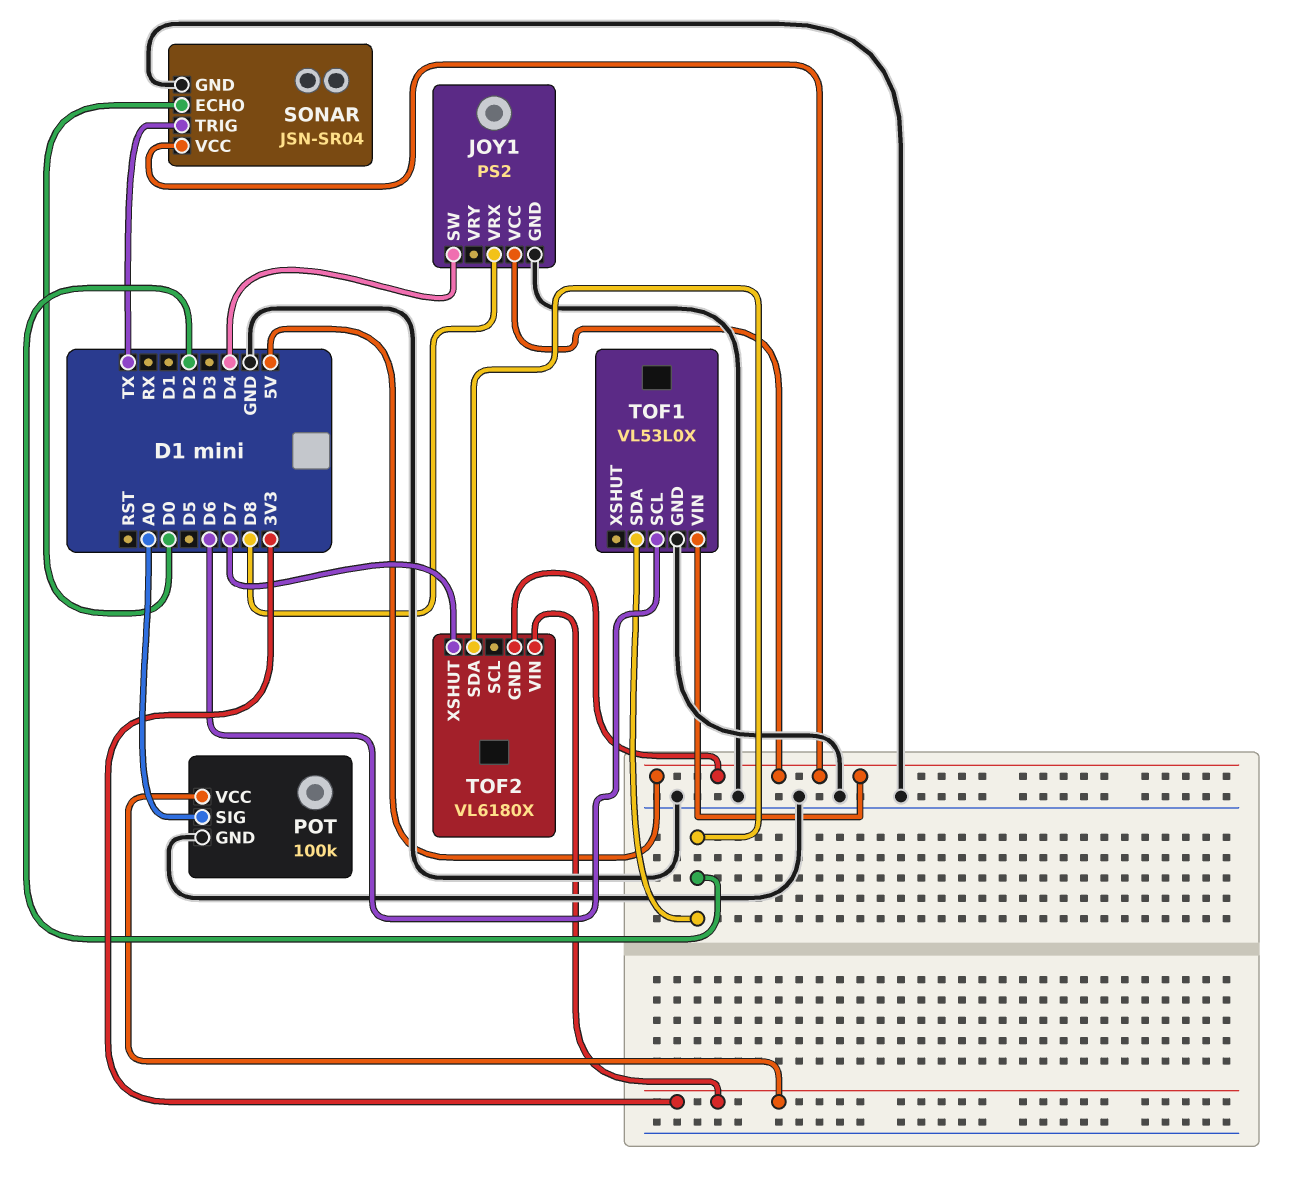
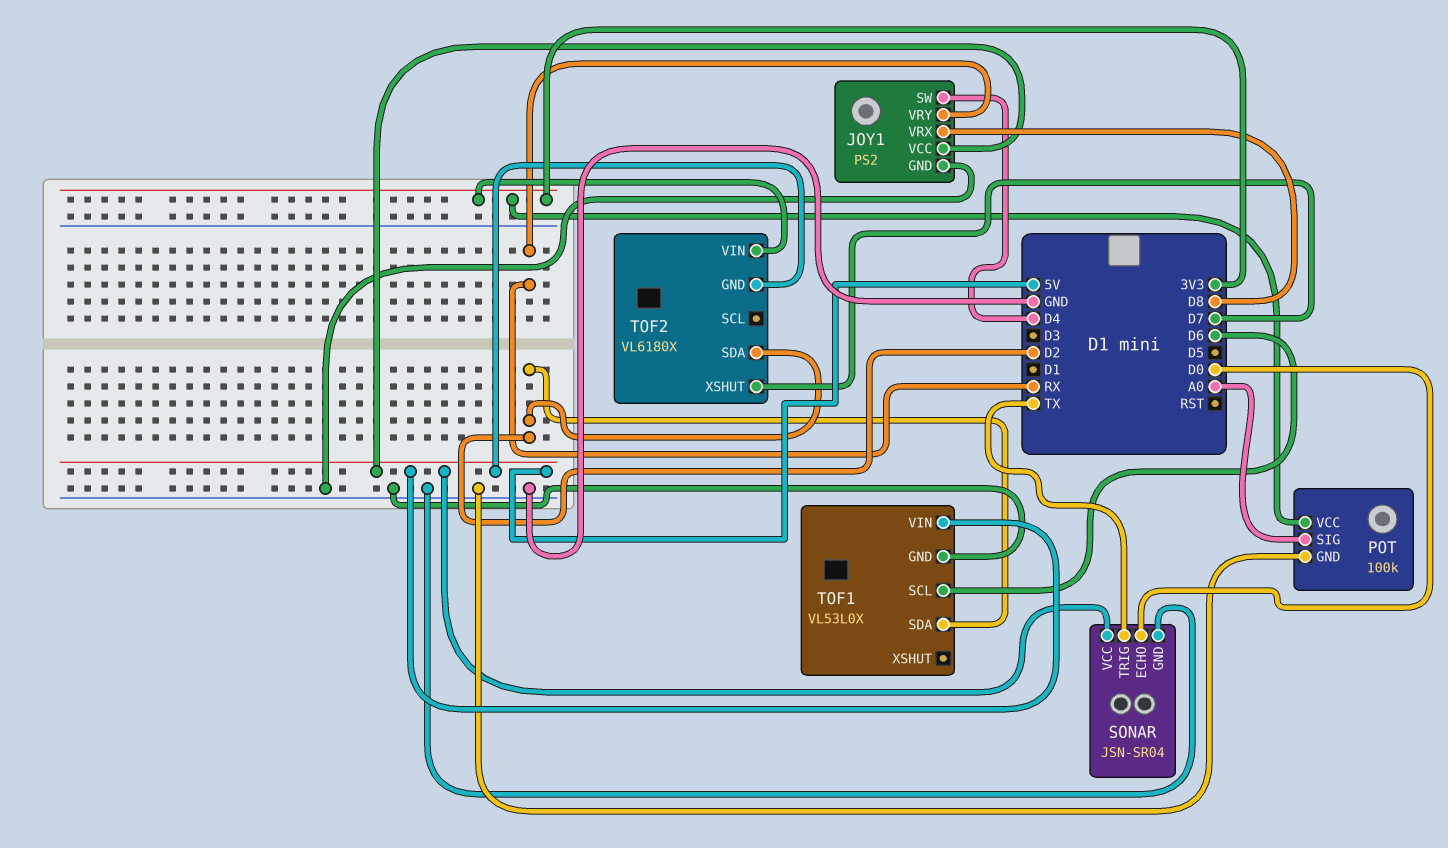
JOY1 pin VRY: none -> RX

